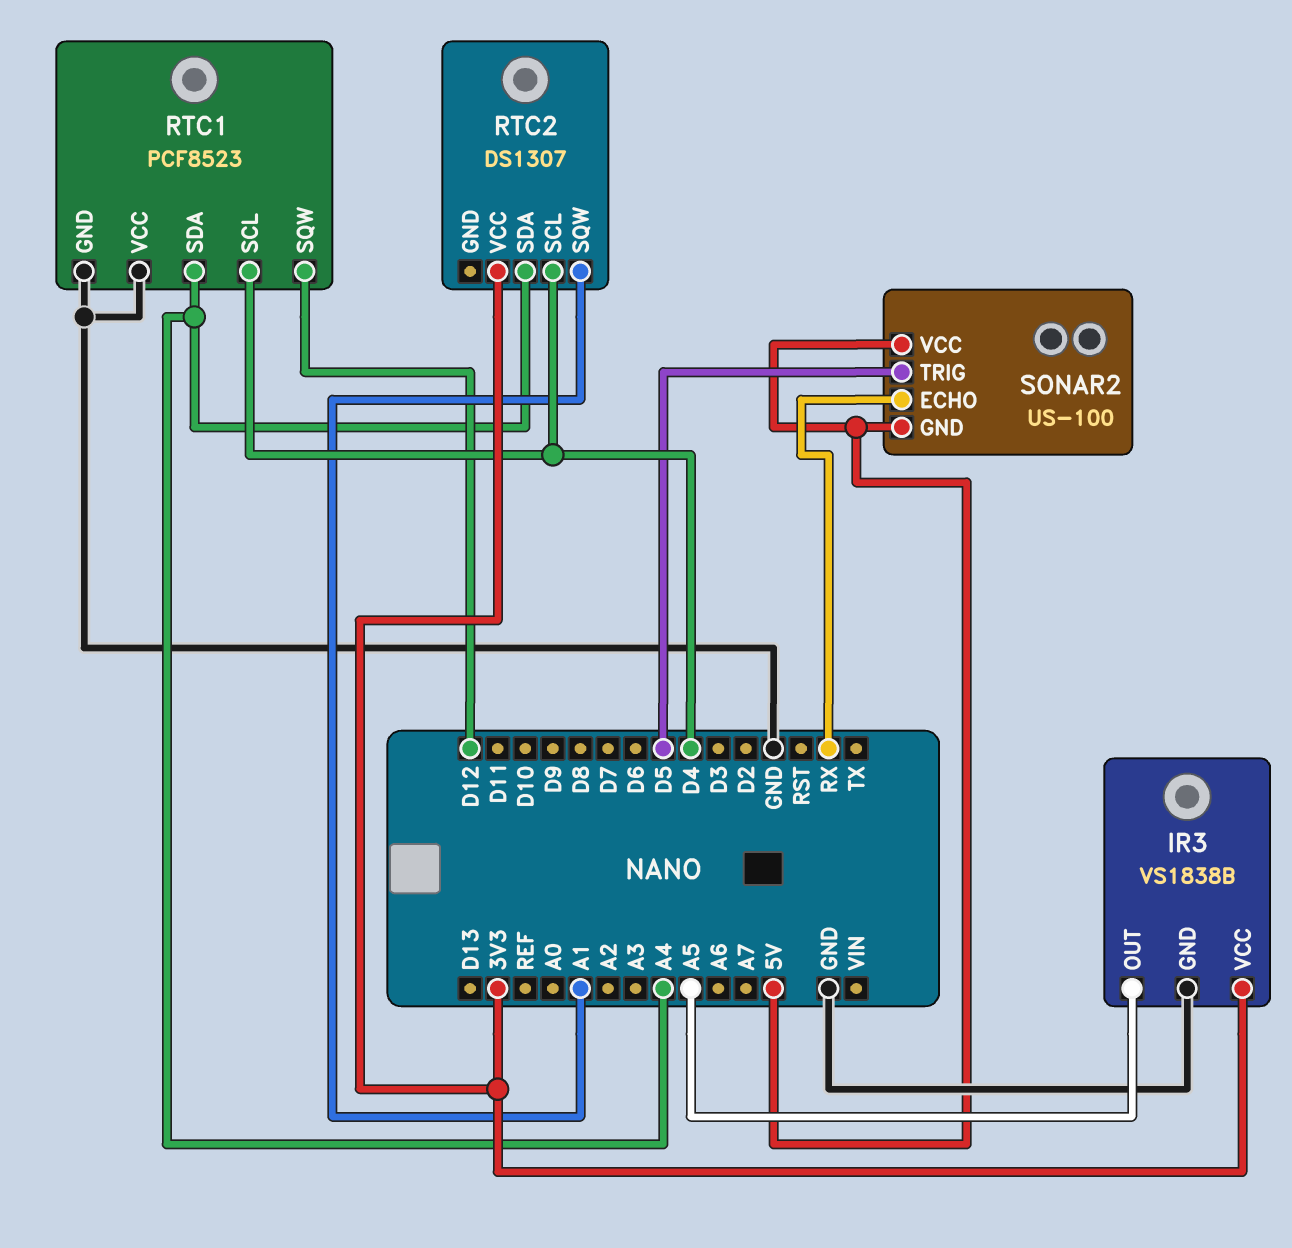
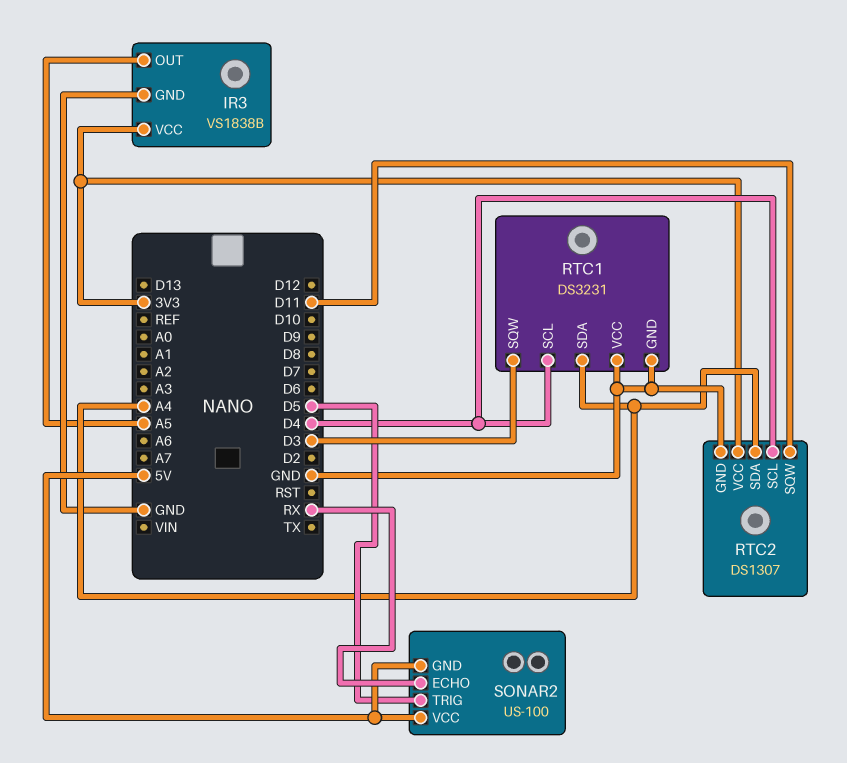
RTC1: PCF8523 -> DS3231
RTC1 pin SQW: D12 -> D3
RTC2 pin GND: none -> GND
RTC2 pin SQW: A1 -> D11

